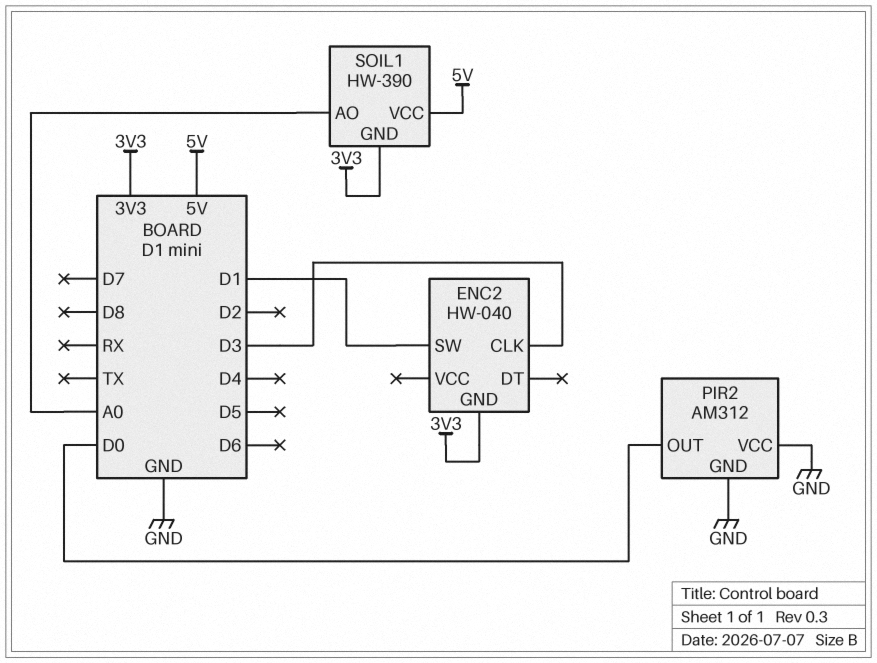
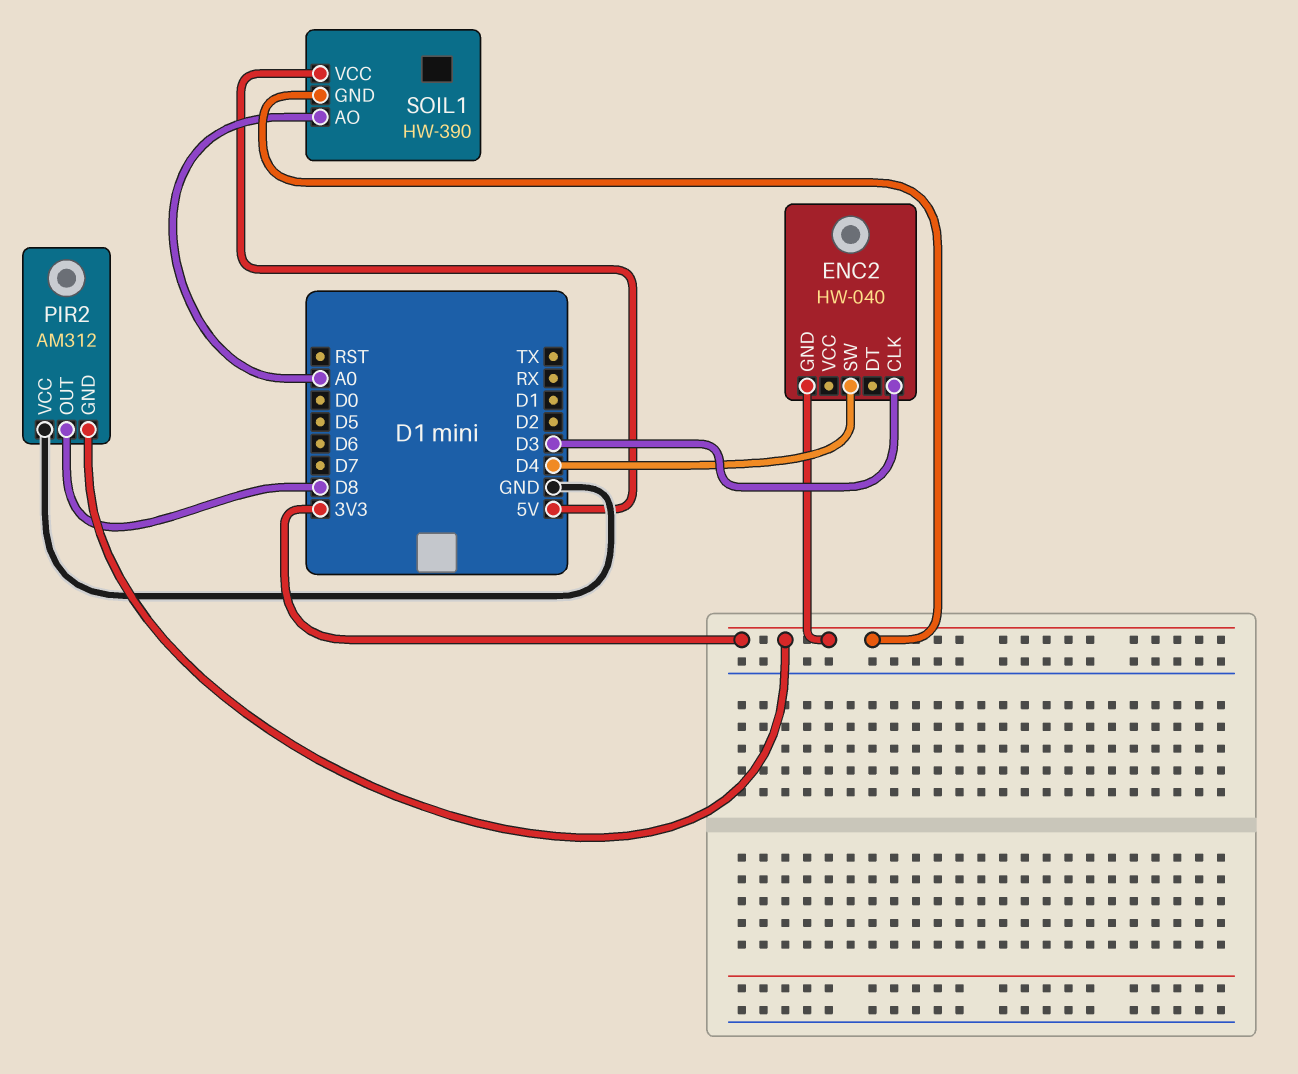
ENC2 pin SW: D1 -> D4
PIR2 pin GND: GND -> 3V3
PIR2 pin OUT: D0 -> D8

